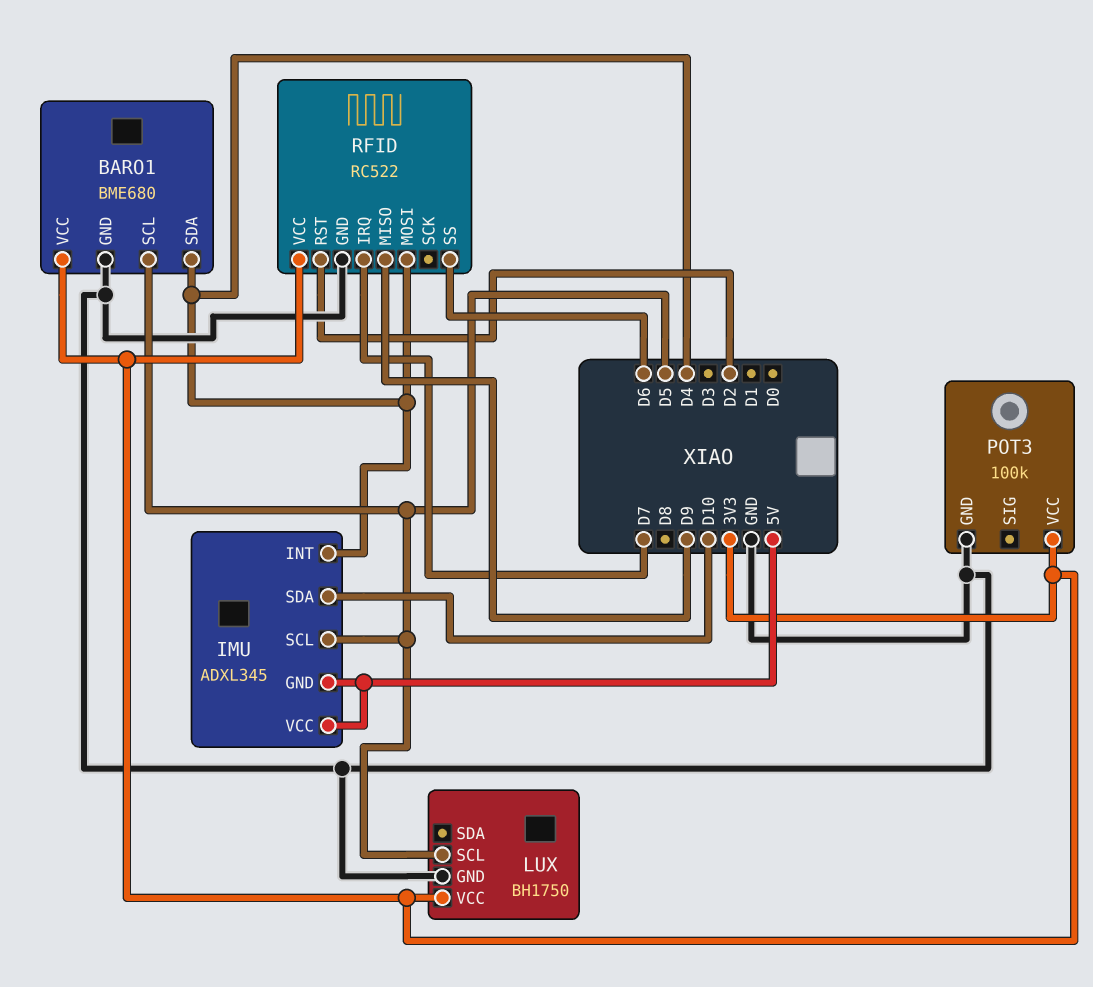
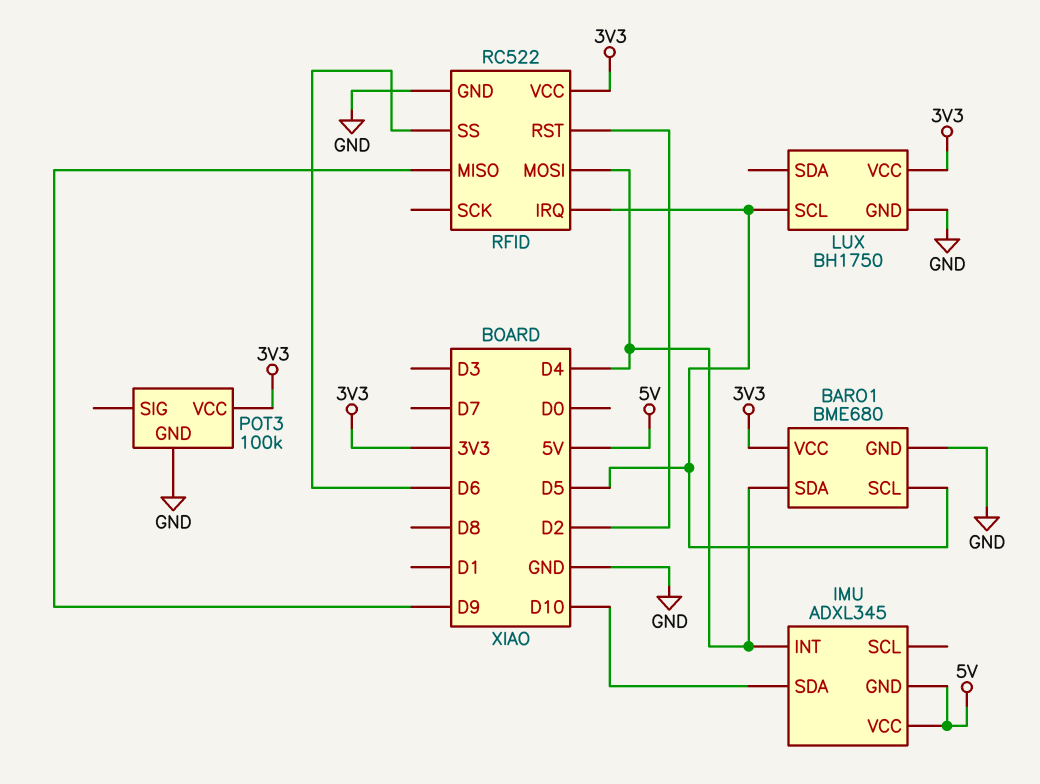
IMU pin SCL: D5 -> none
RFID pin IRQ: D7 -> D5

